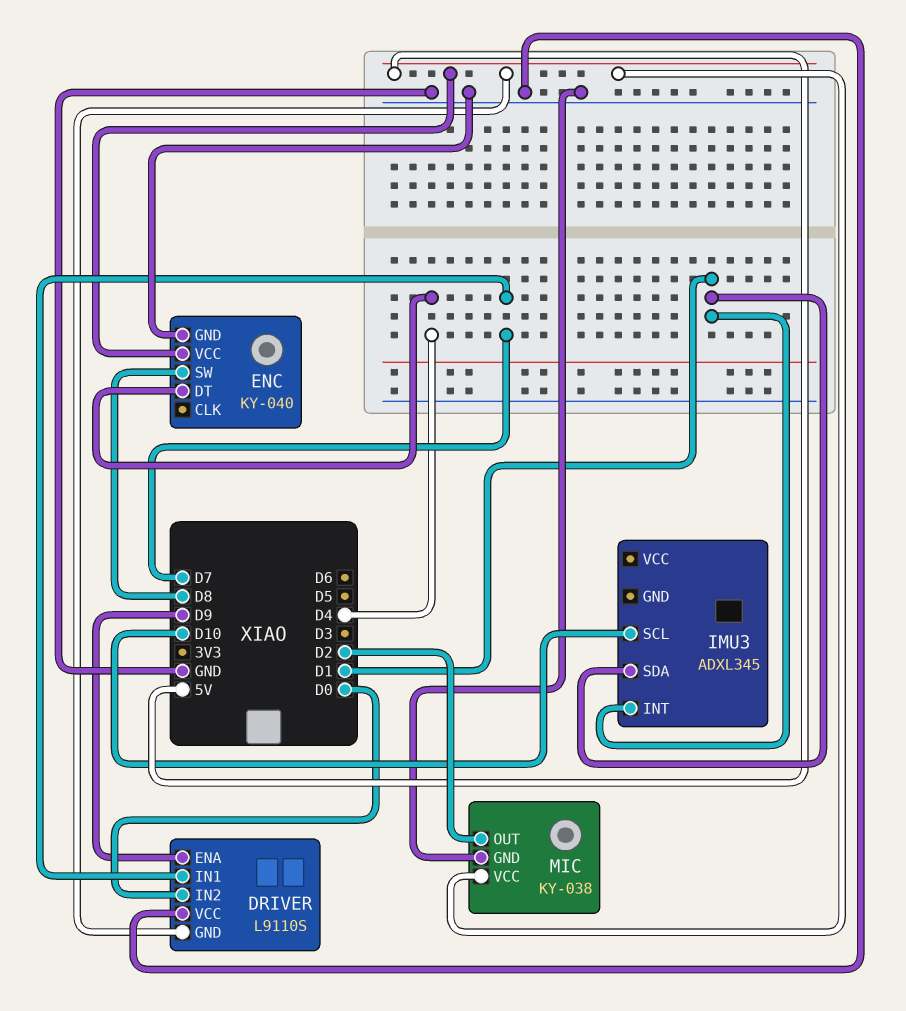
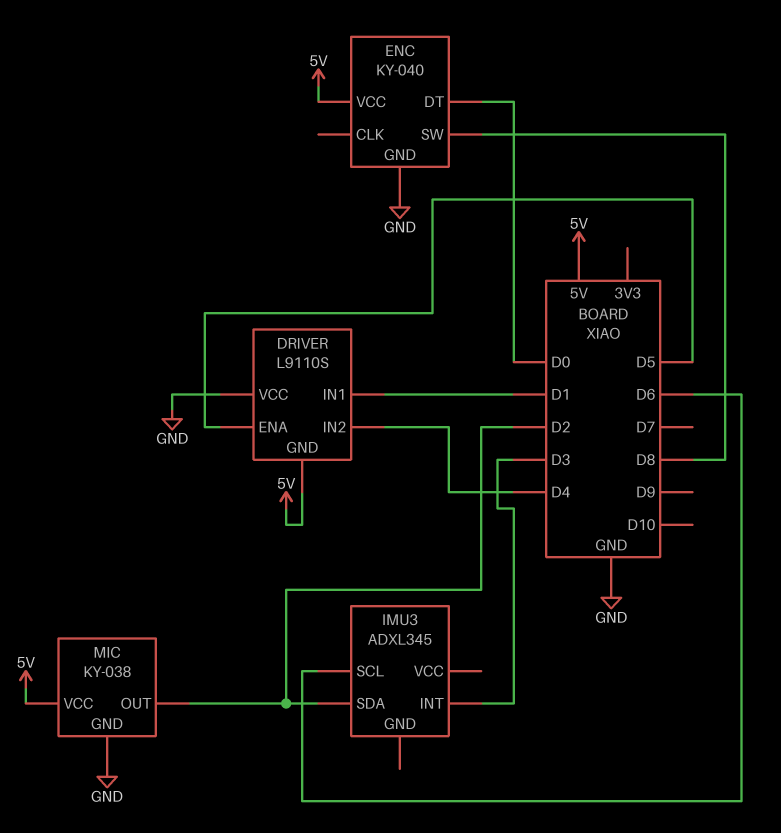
DRIVER pin ENA: D9 -> D5
DRIVER pin IN1: D7 -> D1
DRIVER pin IN2: D0 -> D4
ENC pin DT: D4 -> D0
IMU3 pin INT: D1 -> D3
IMU3 pin SCL: D10 -> D6
IMU3 pin SDA: D1 -> D2

